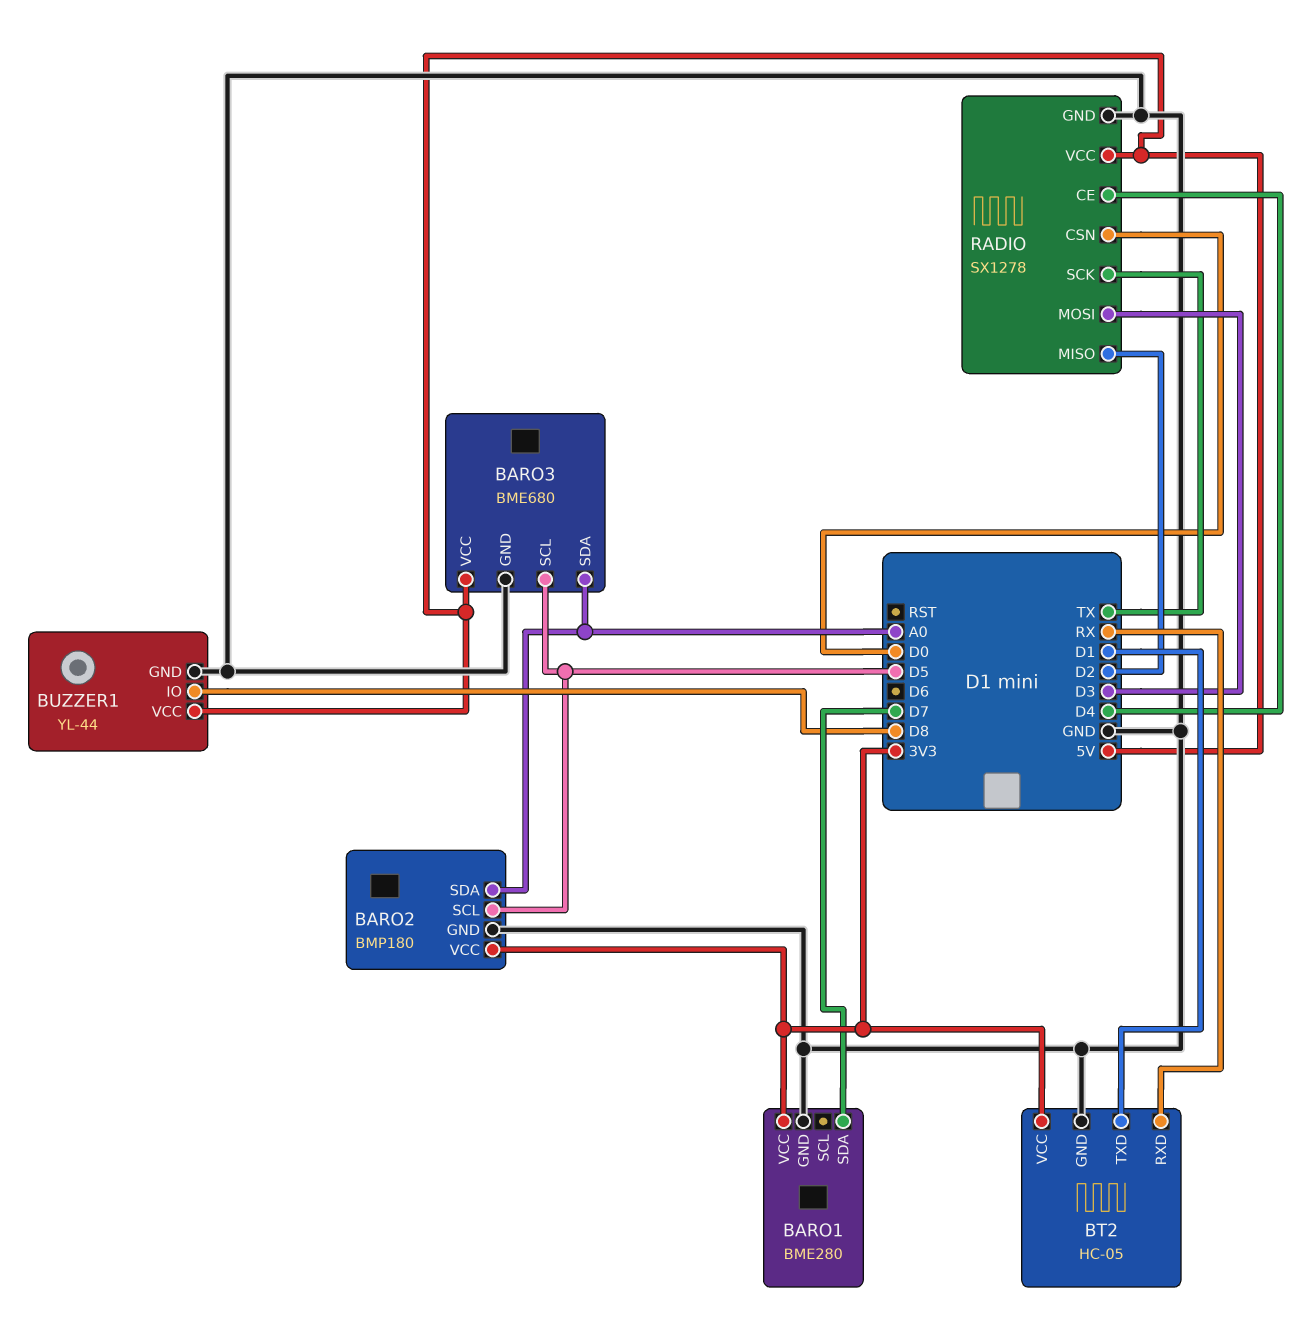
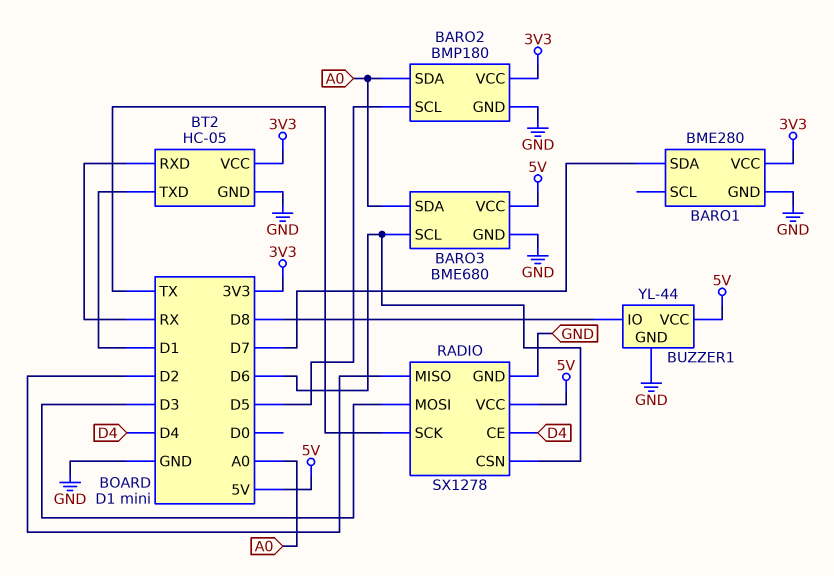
BARO3 pin SCL: D5 -> D6
RADIO pin CSN: D0 -> D6

